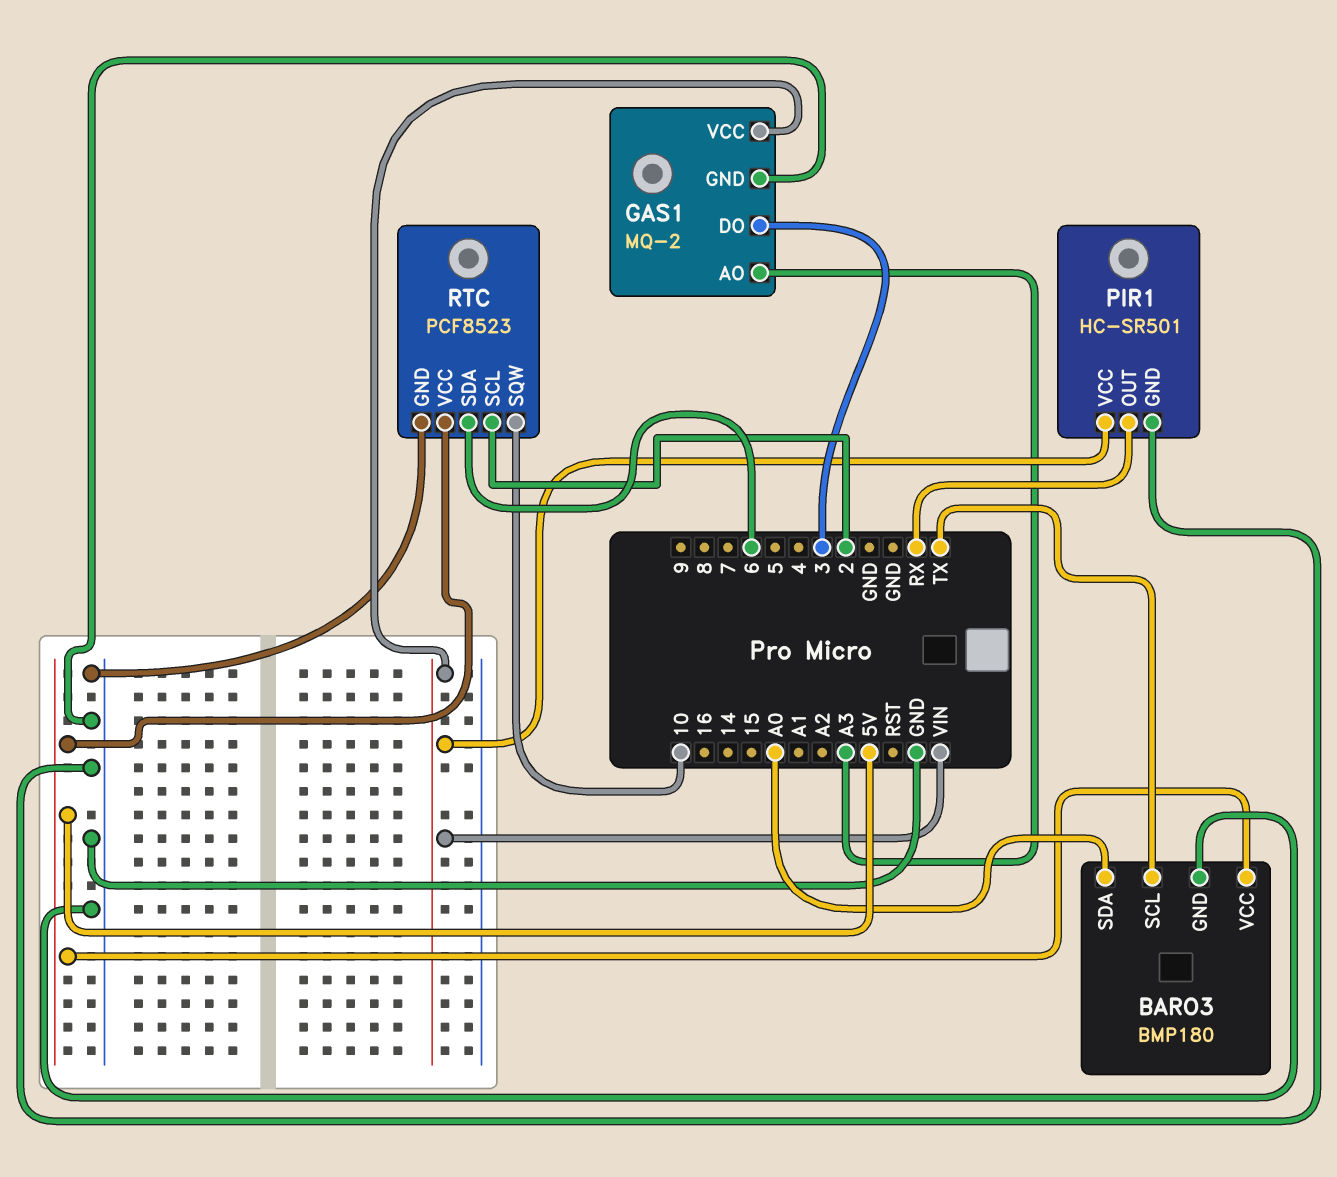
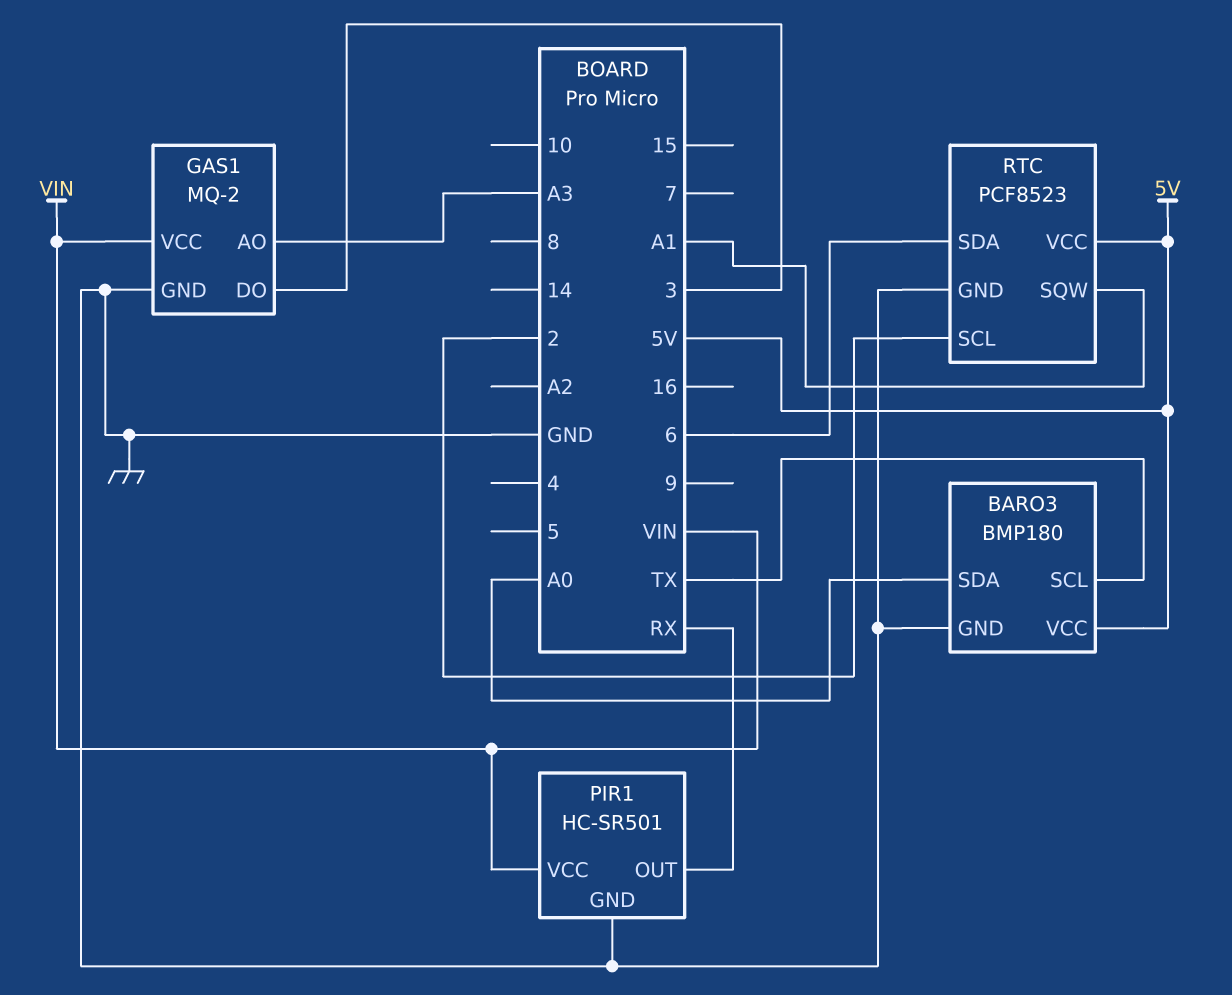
RTC pin SQW: 10 -> A1

